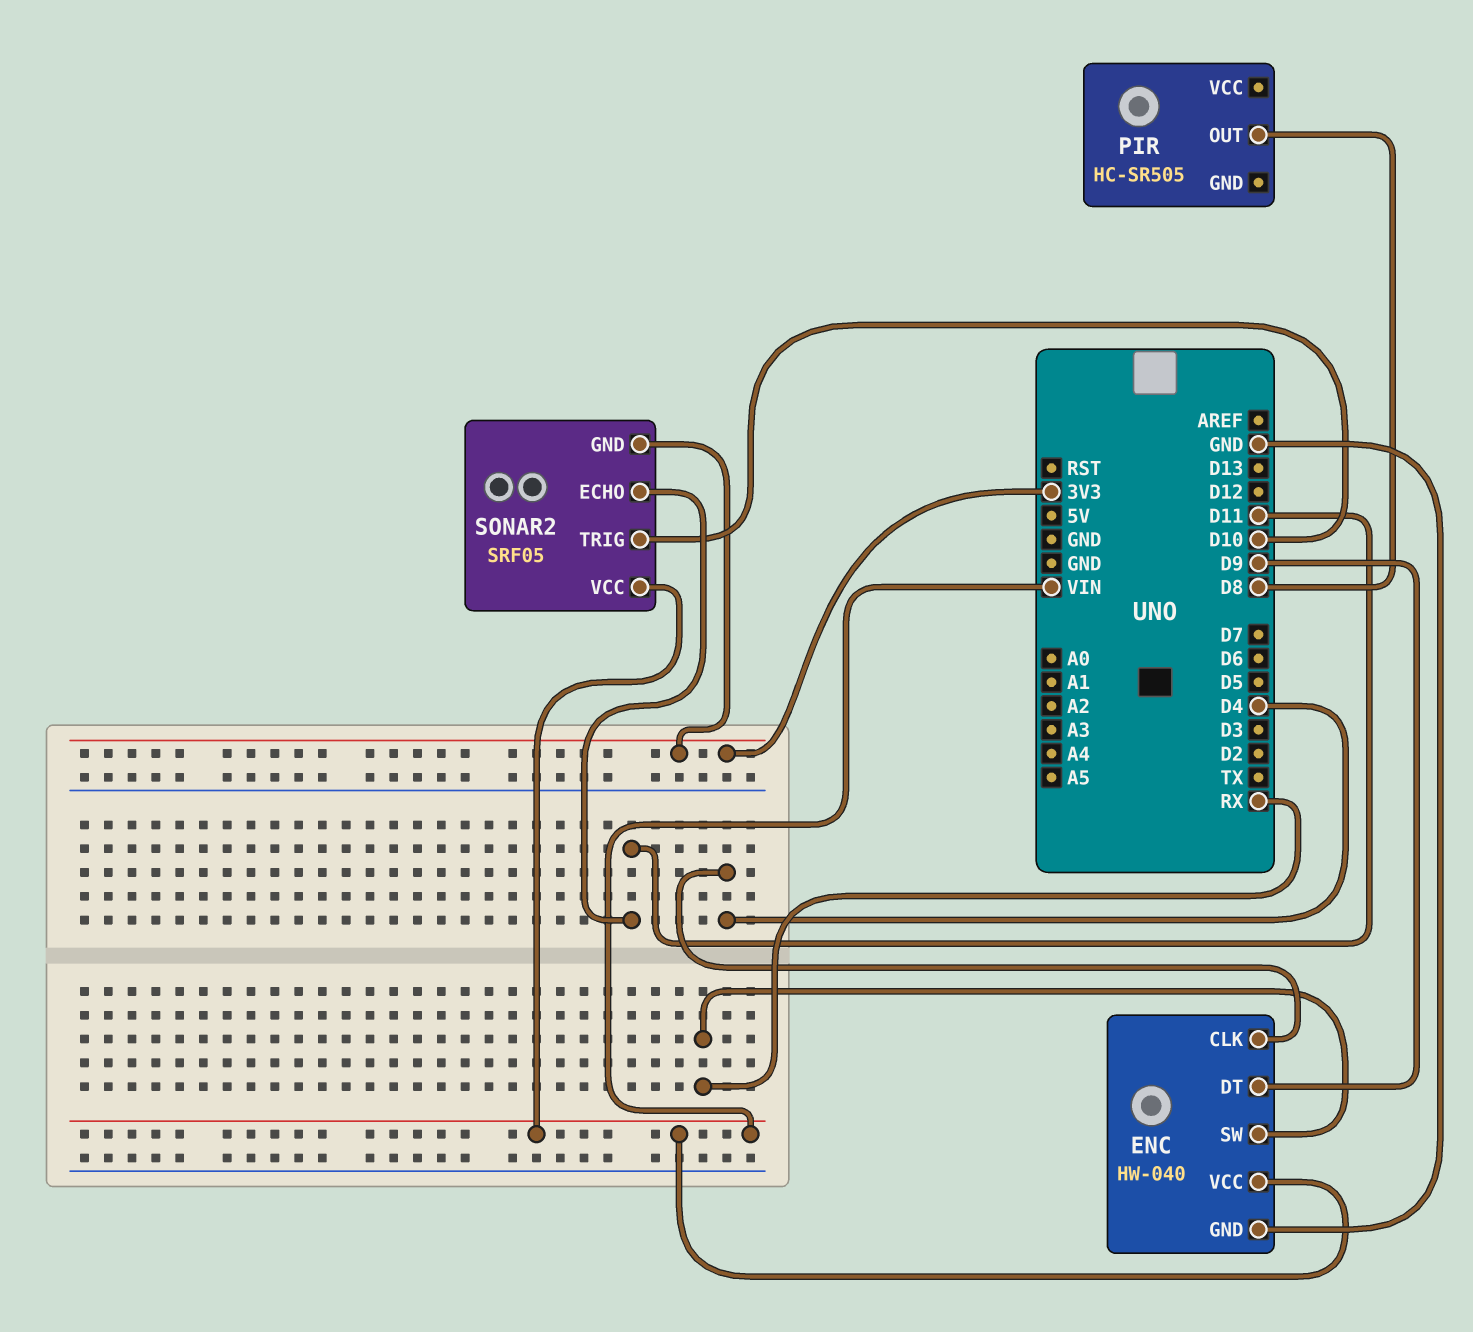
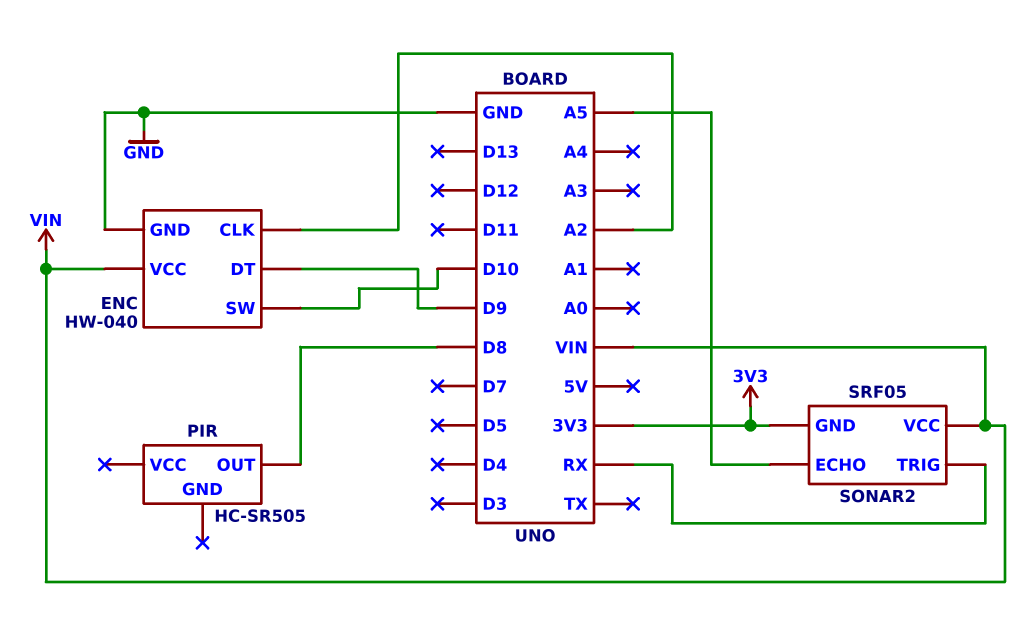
ENC pin CLK: D4 -> A2
ENC pin SW: RX -> D10
SONAR2 pin ECHO: D11 -> A5
SONAR2 pin TRIG: D10 -> RX

